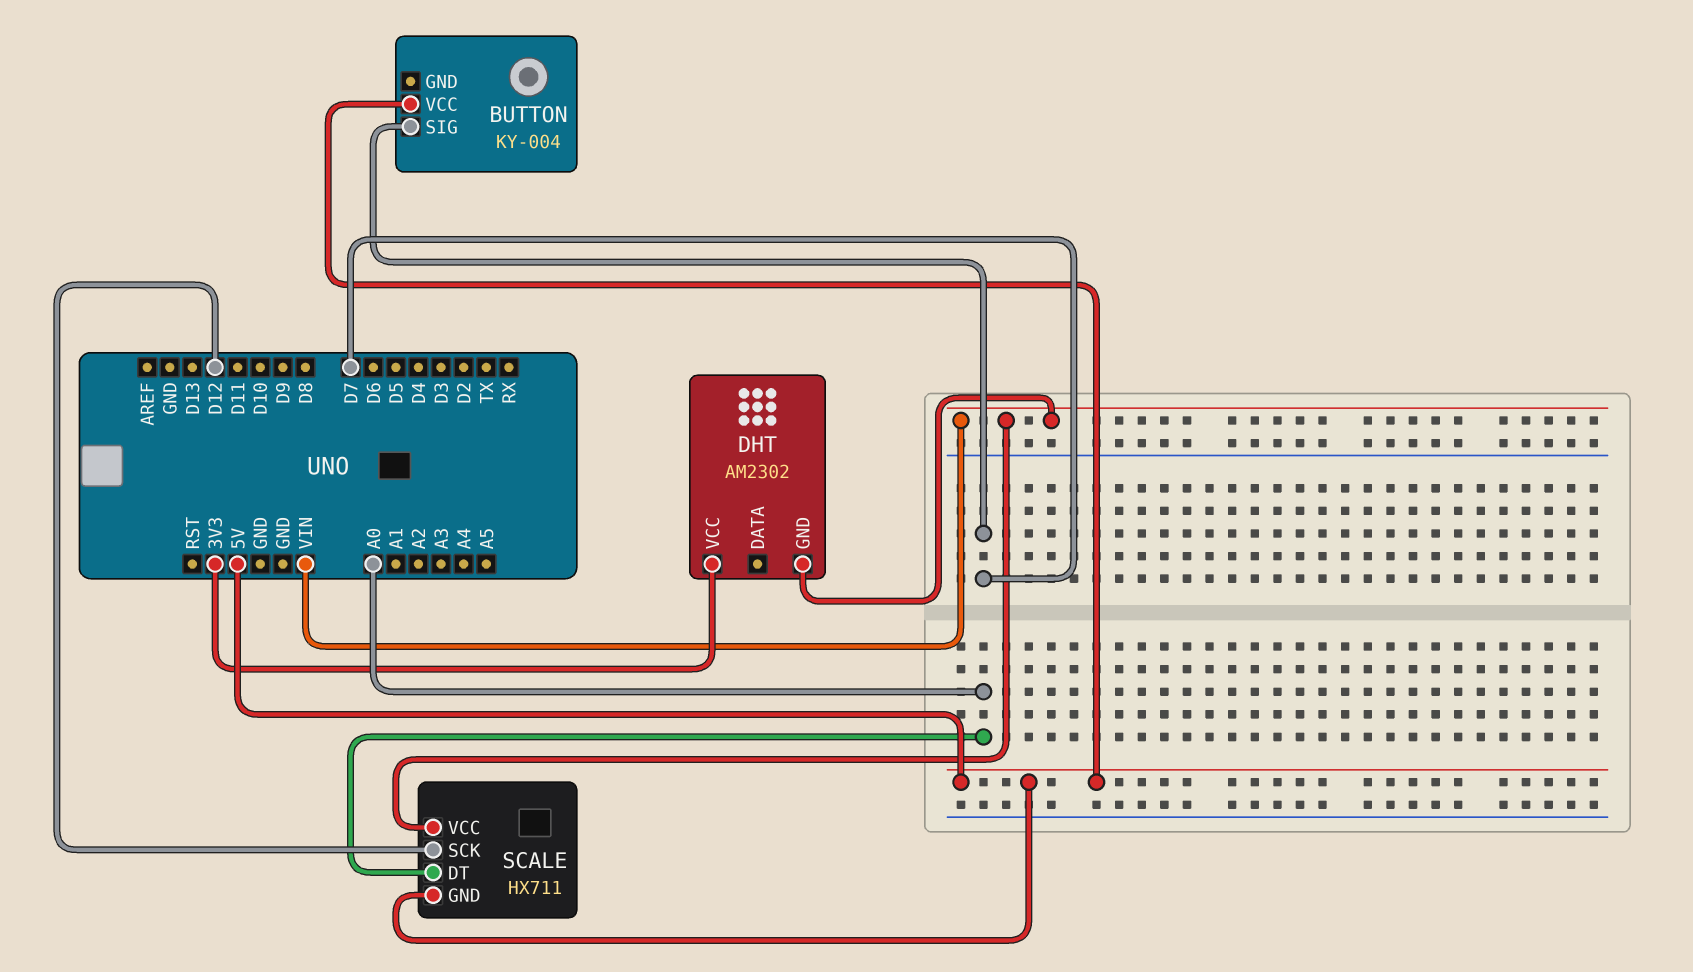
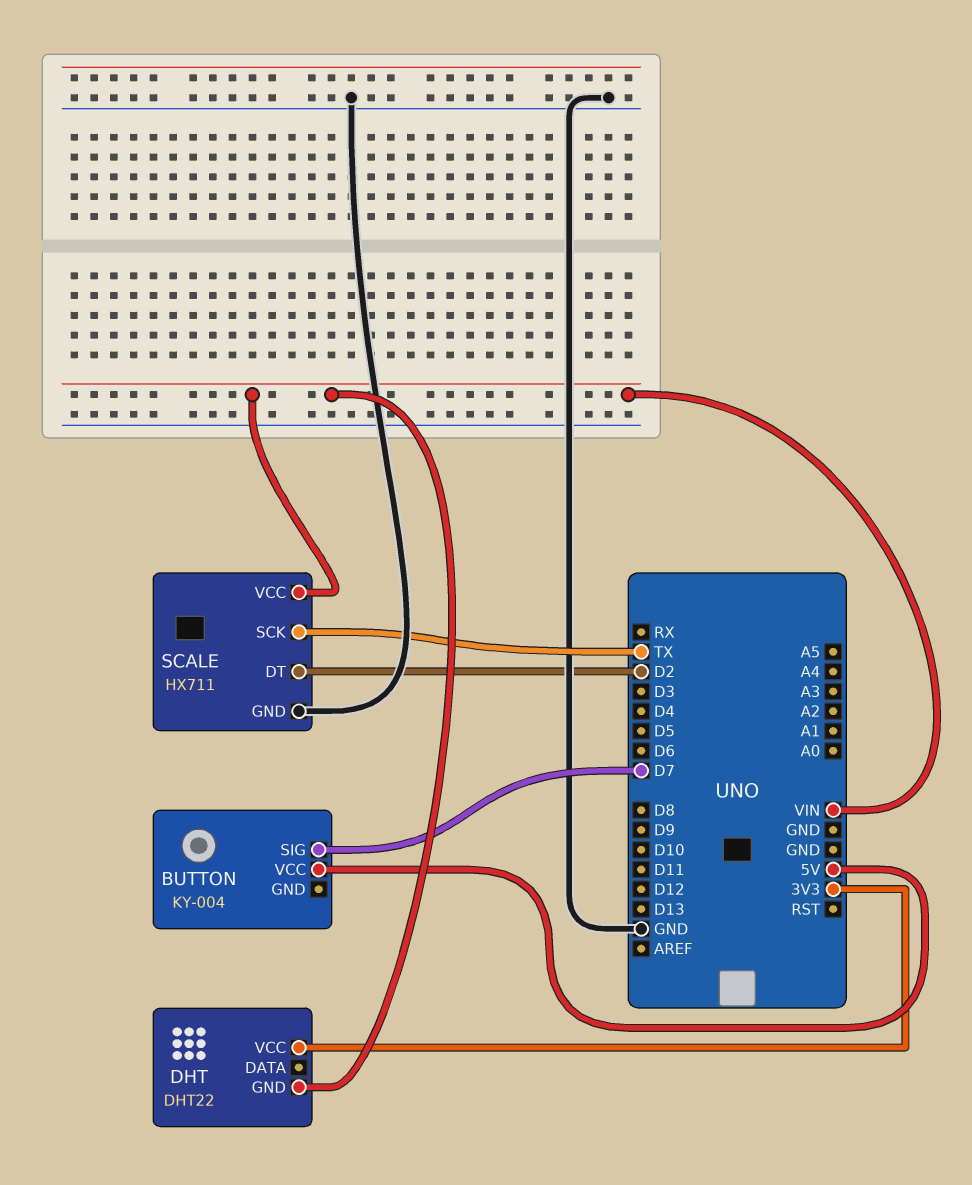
DHT: AM2302 -> DHT22
SCALE pin DT: A0 -> D2
SCALE pin GND: 5V -> GND
SCALE pin SCK: D12 -> TX

